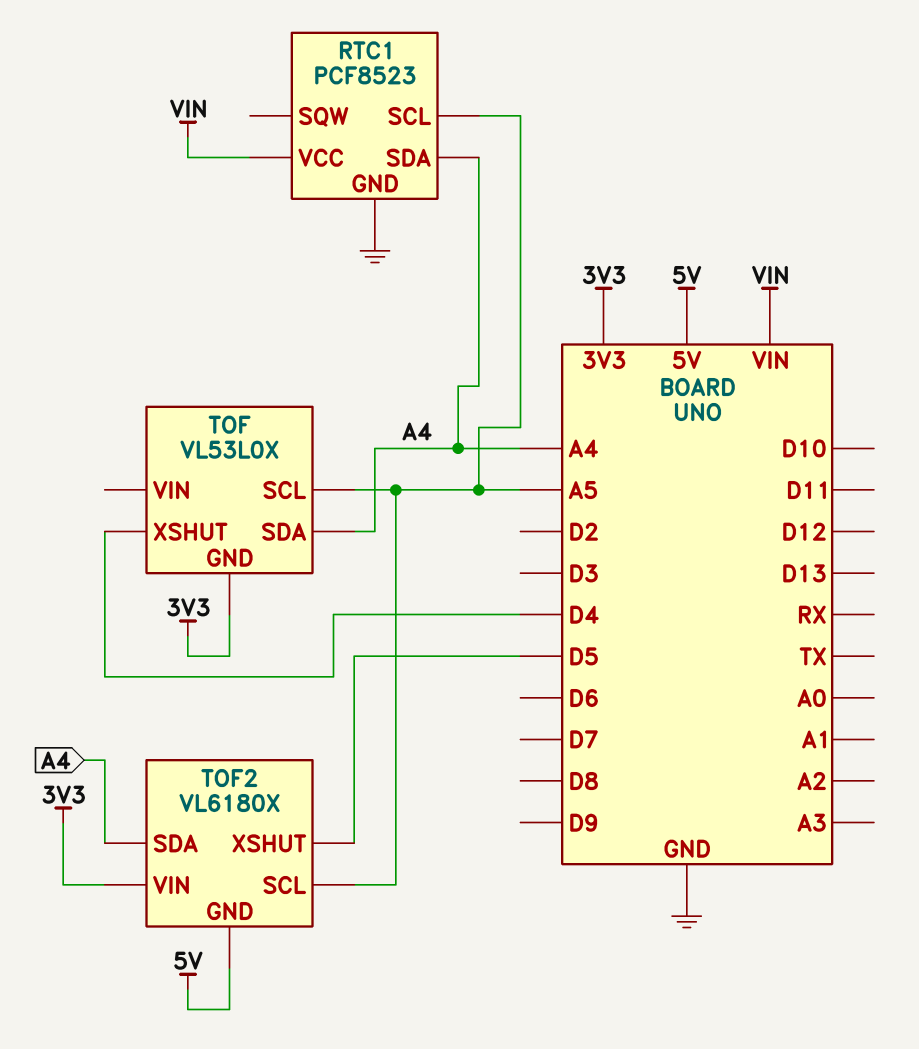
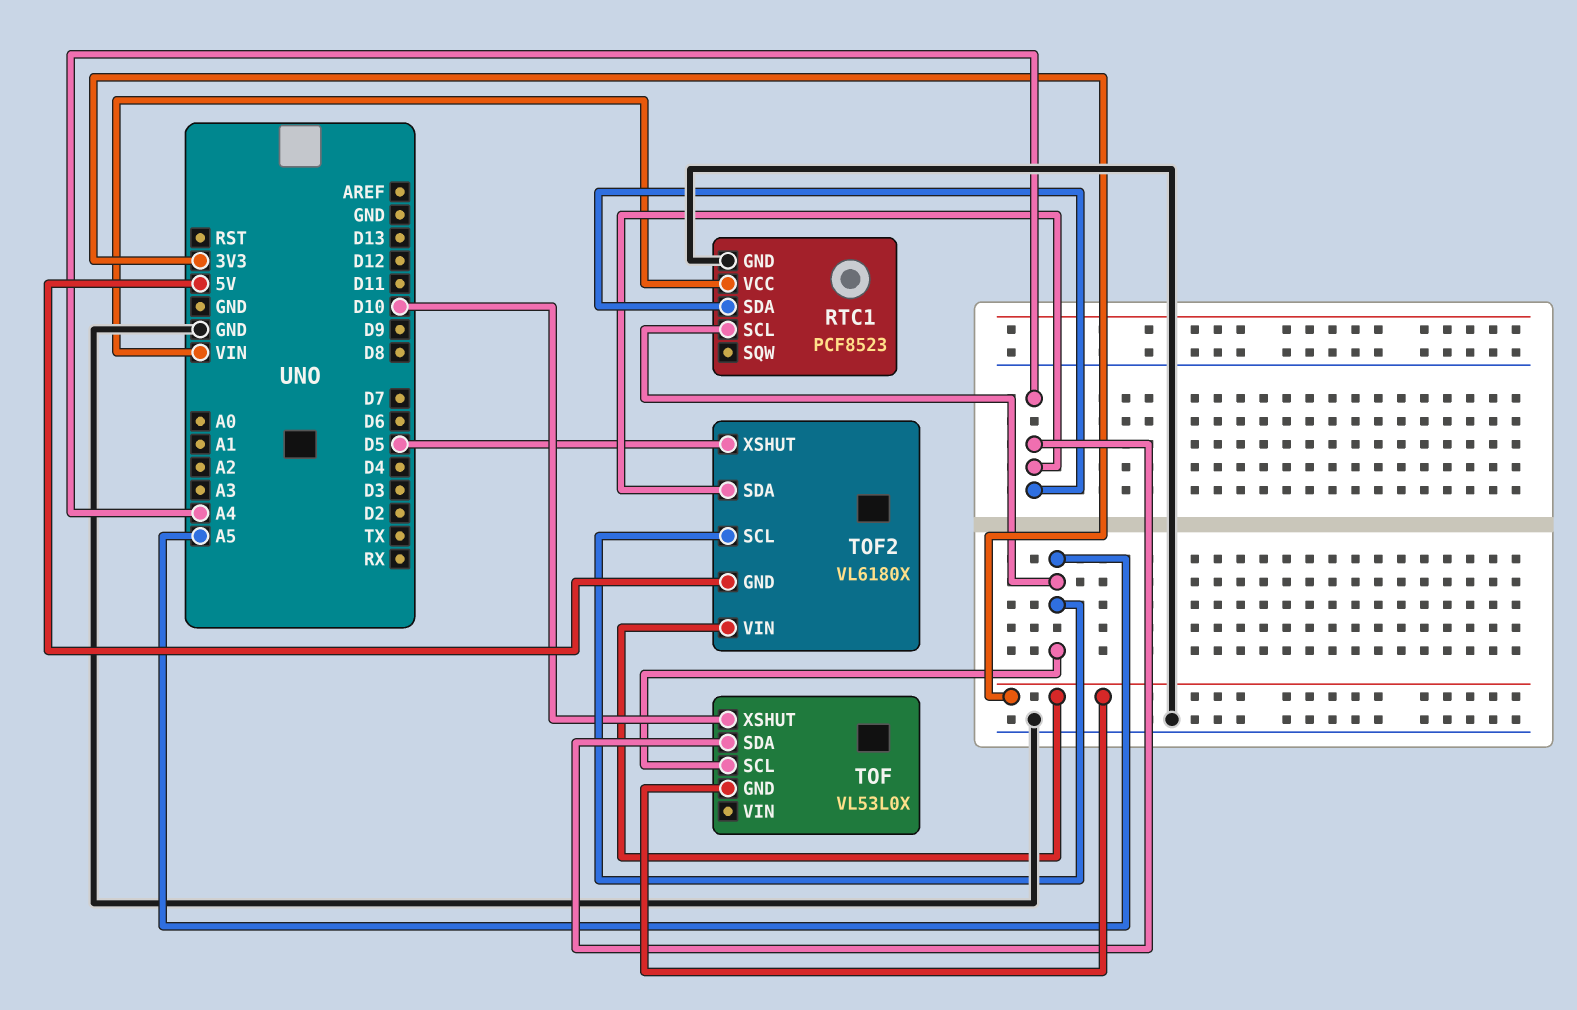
TOF pin XSHUT: D4 -> D10

